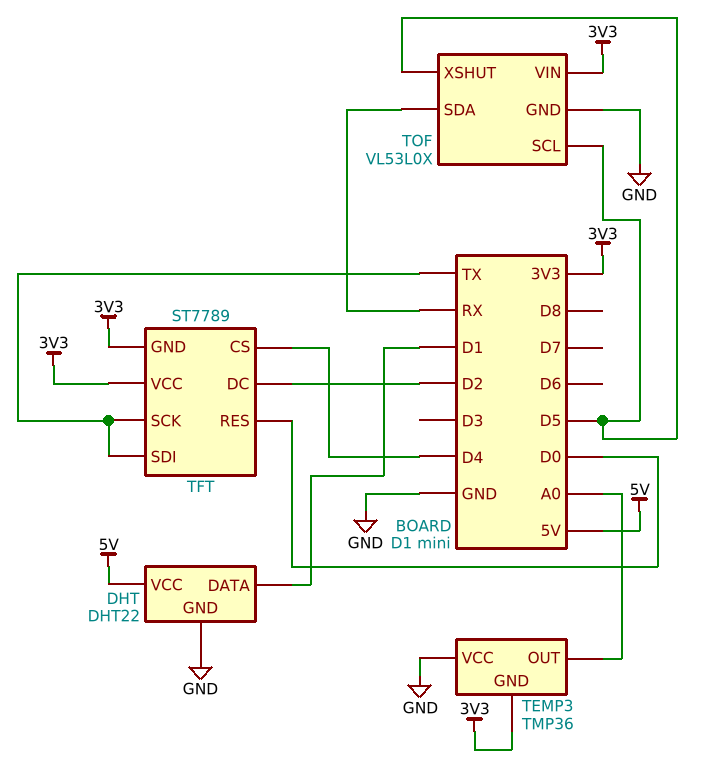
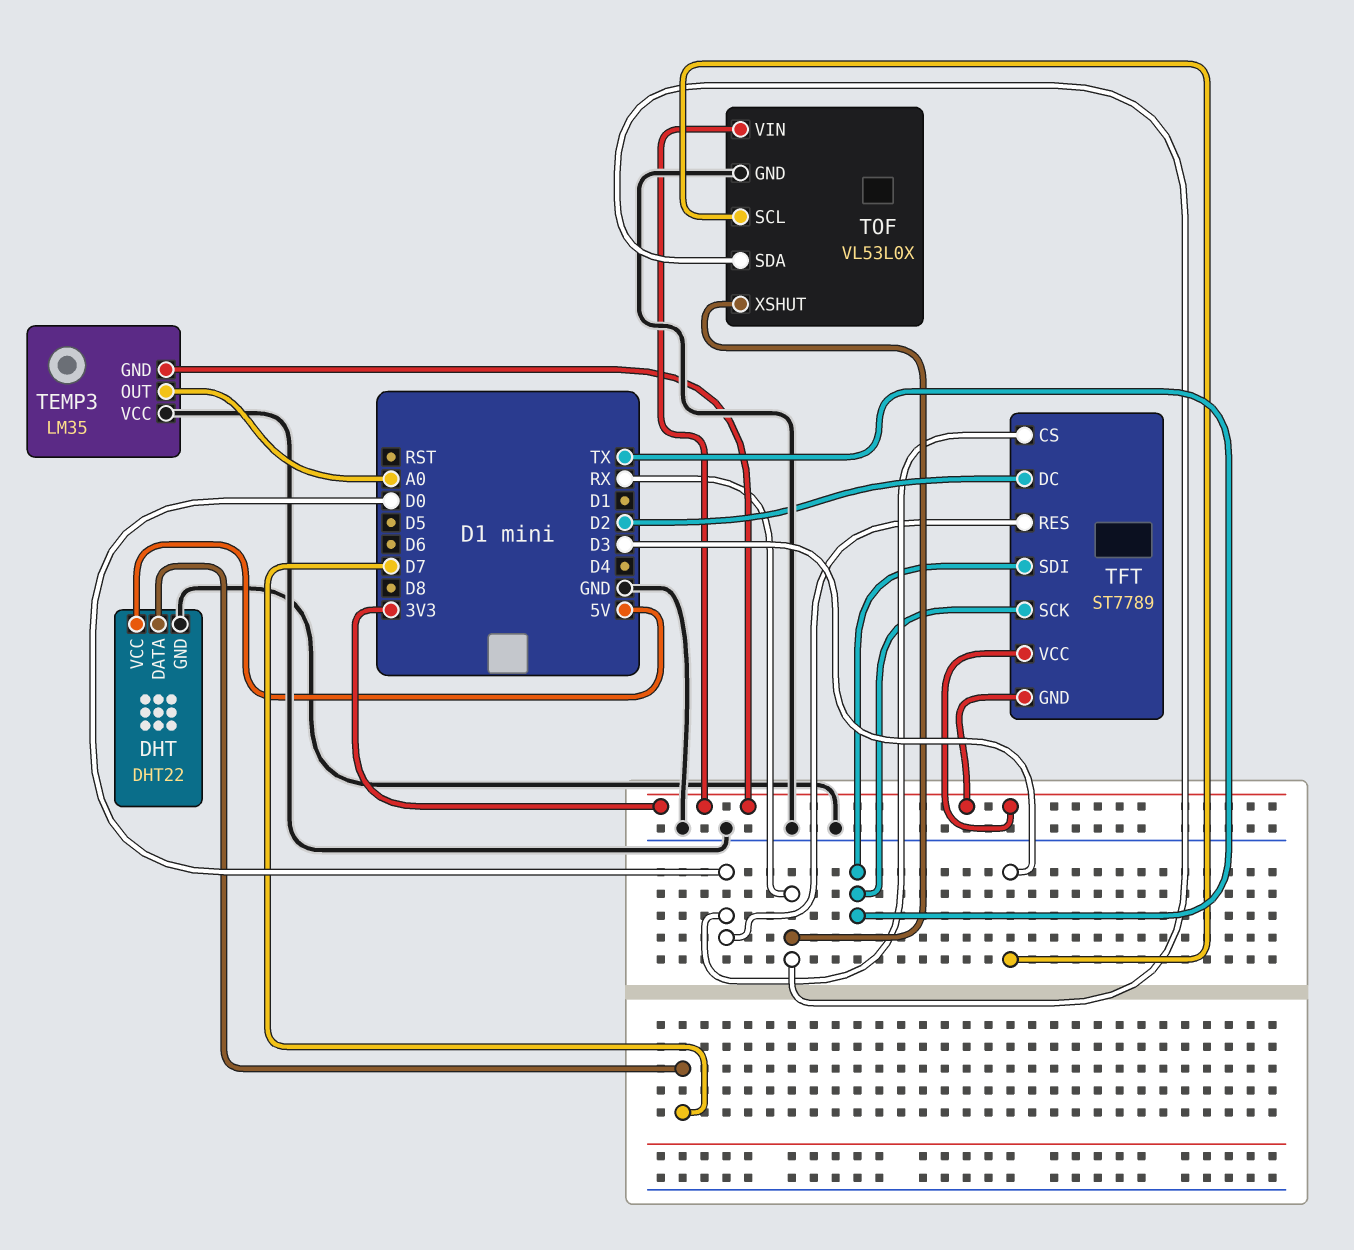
DHT pin DATA: D1 -> D7
TEMP3: TMP36 -> LM35
TFT pin CS: D4 -> D0
TOF pin SCL: D5 -> D3
TOF pin XSHUT: D5 -> RX

